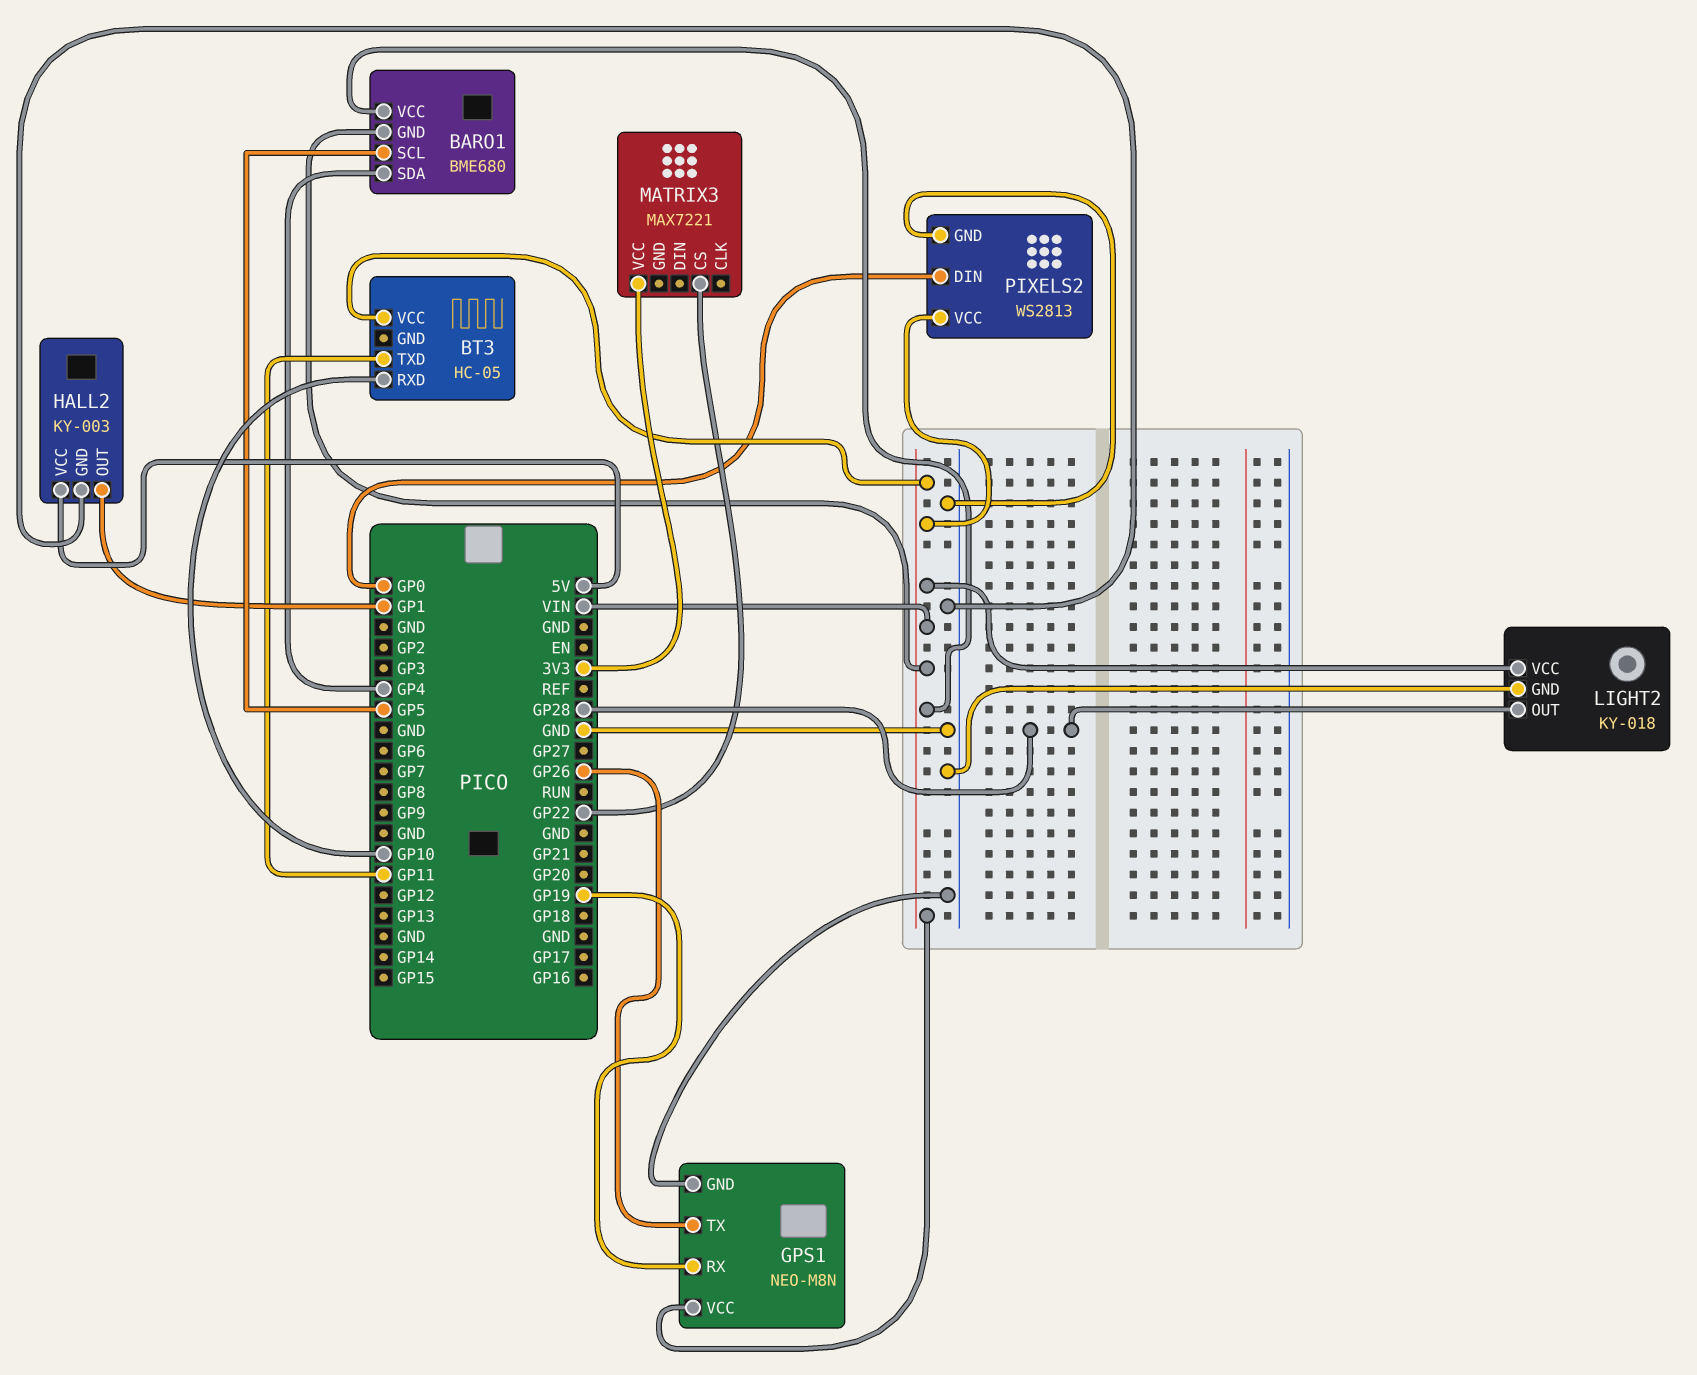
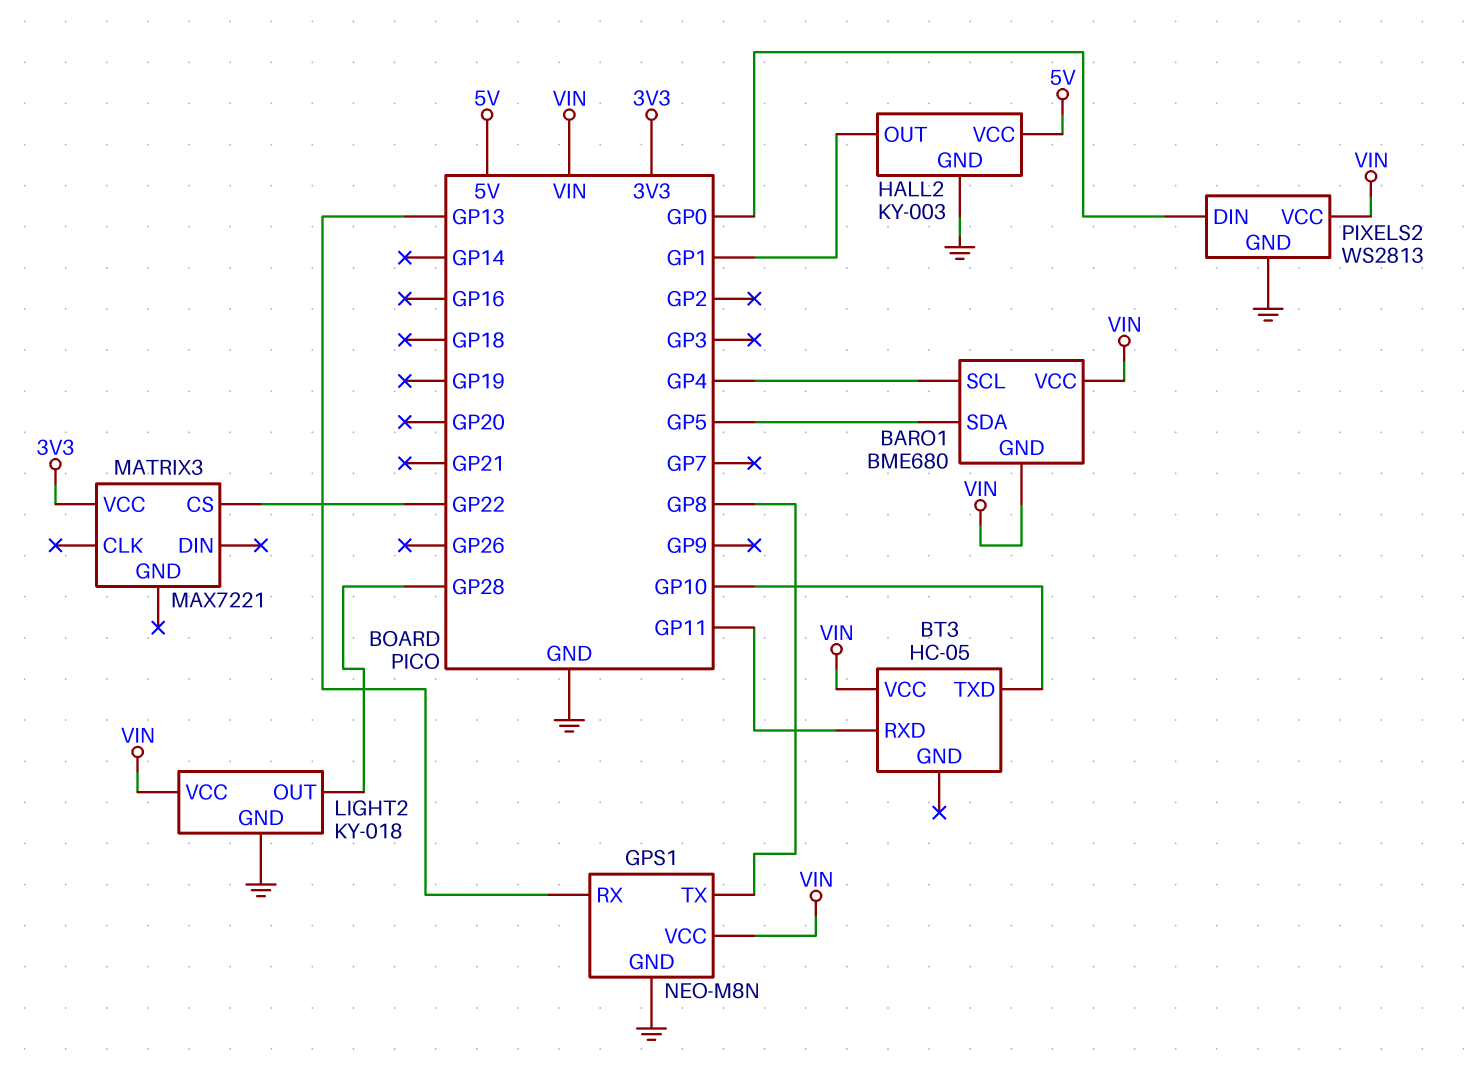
BARO1 pin SCL: GP5 -> GP4
BARO1 pin SDA: GP4 -> GP5
BT3 pin RXD: GP10 -> GP11
BT3 pin TXD: GP11 -> GP10
GPS1 pin RX: GP19 -> GP13
GPS1 pin TX: GP26 -> GP8

